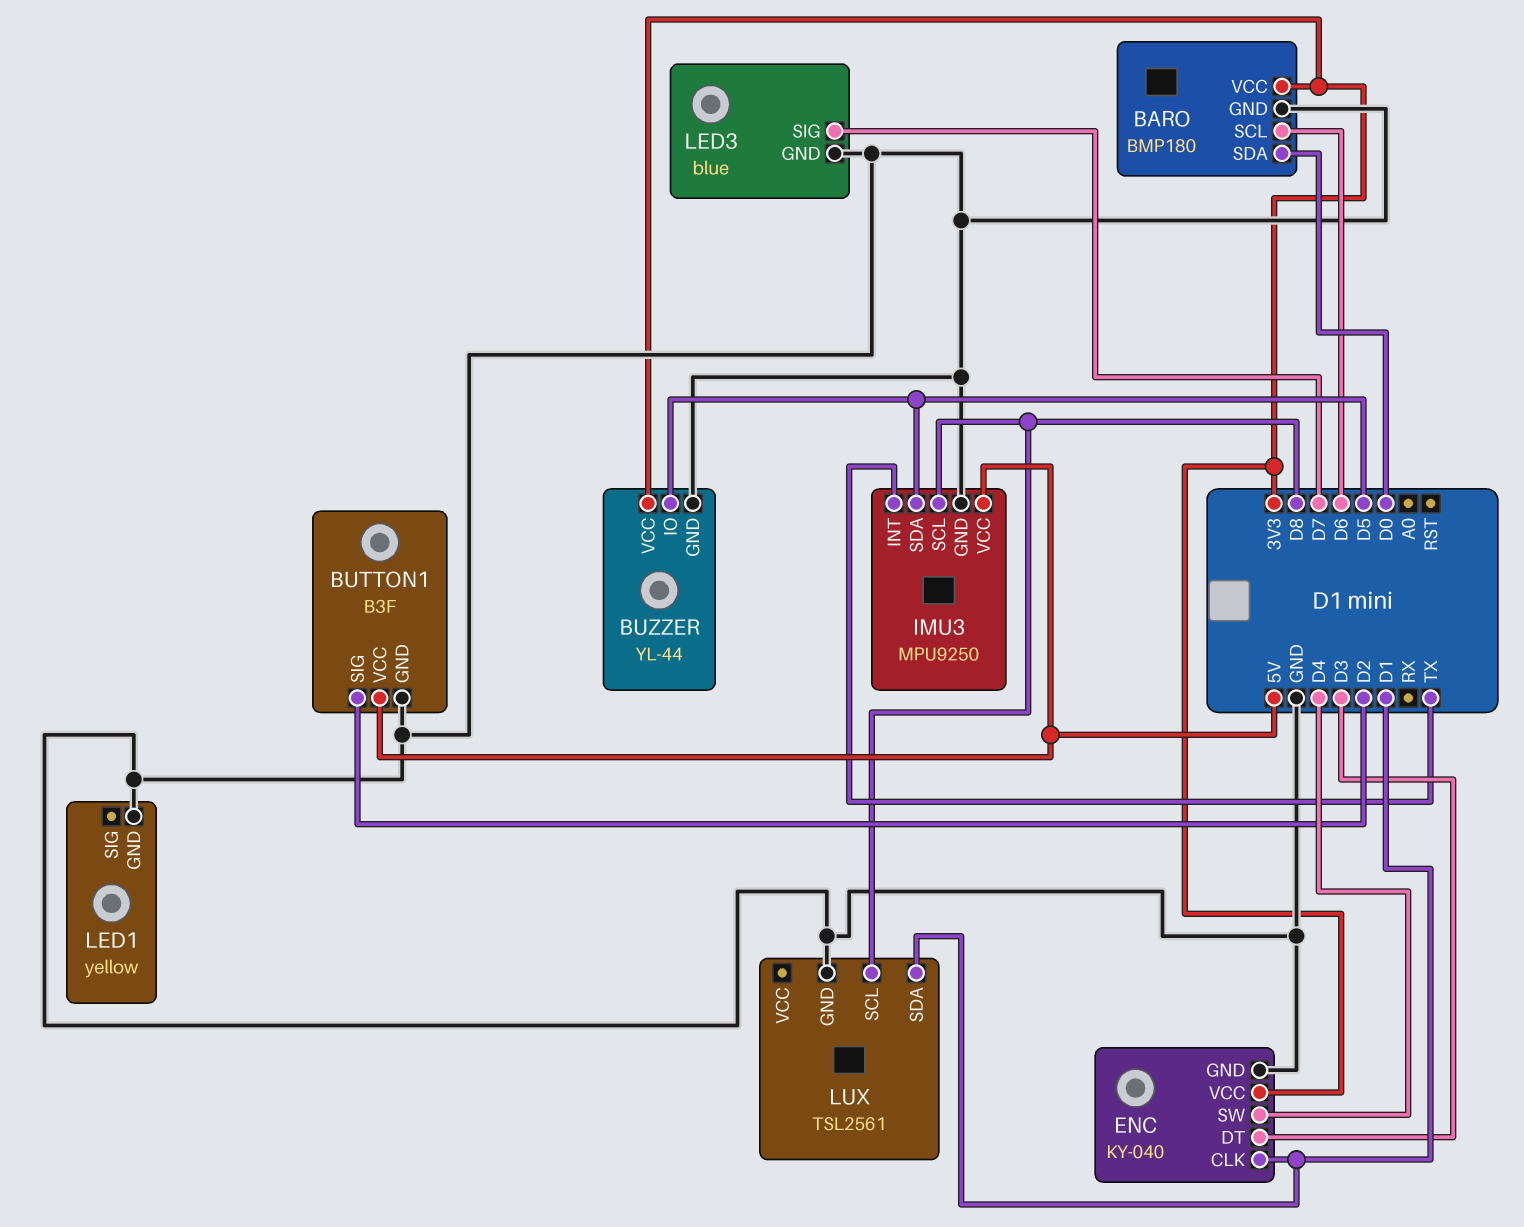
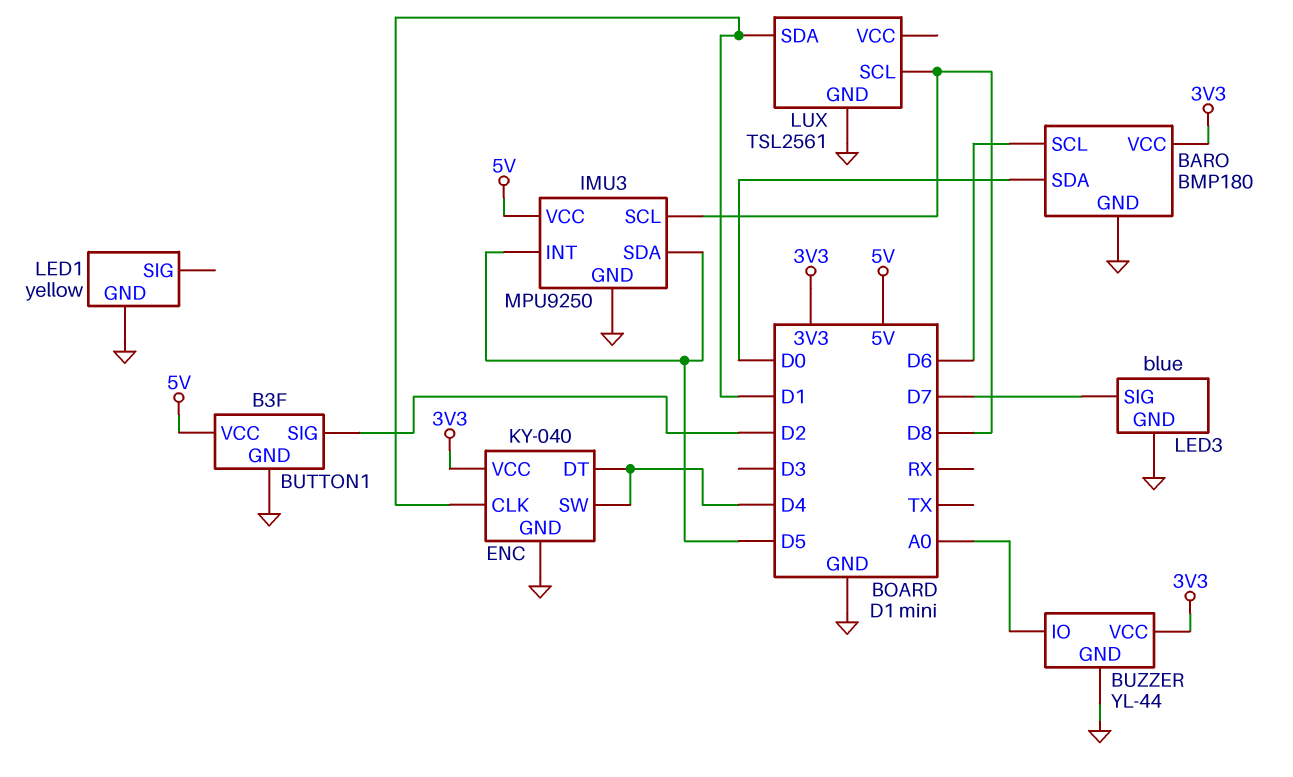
BUZZER pin IO: D5 -> A0
ENC pin DT: D3 -> D4
IMU3 pin INT: TX -> D5

